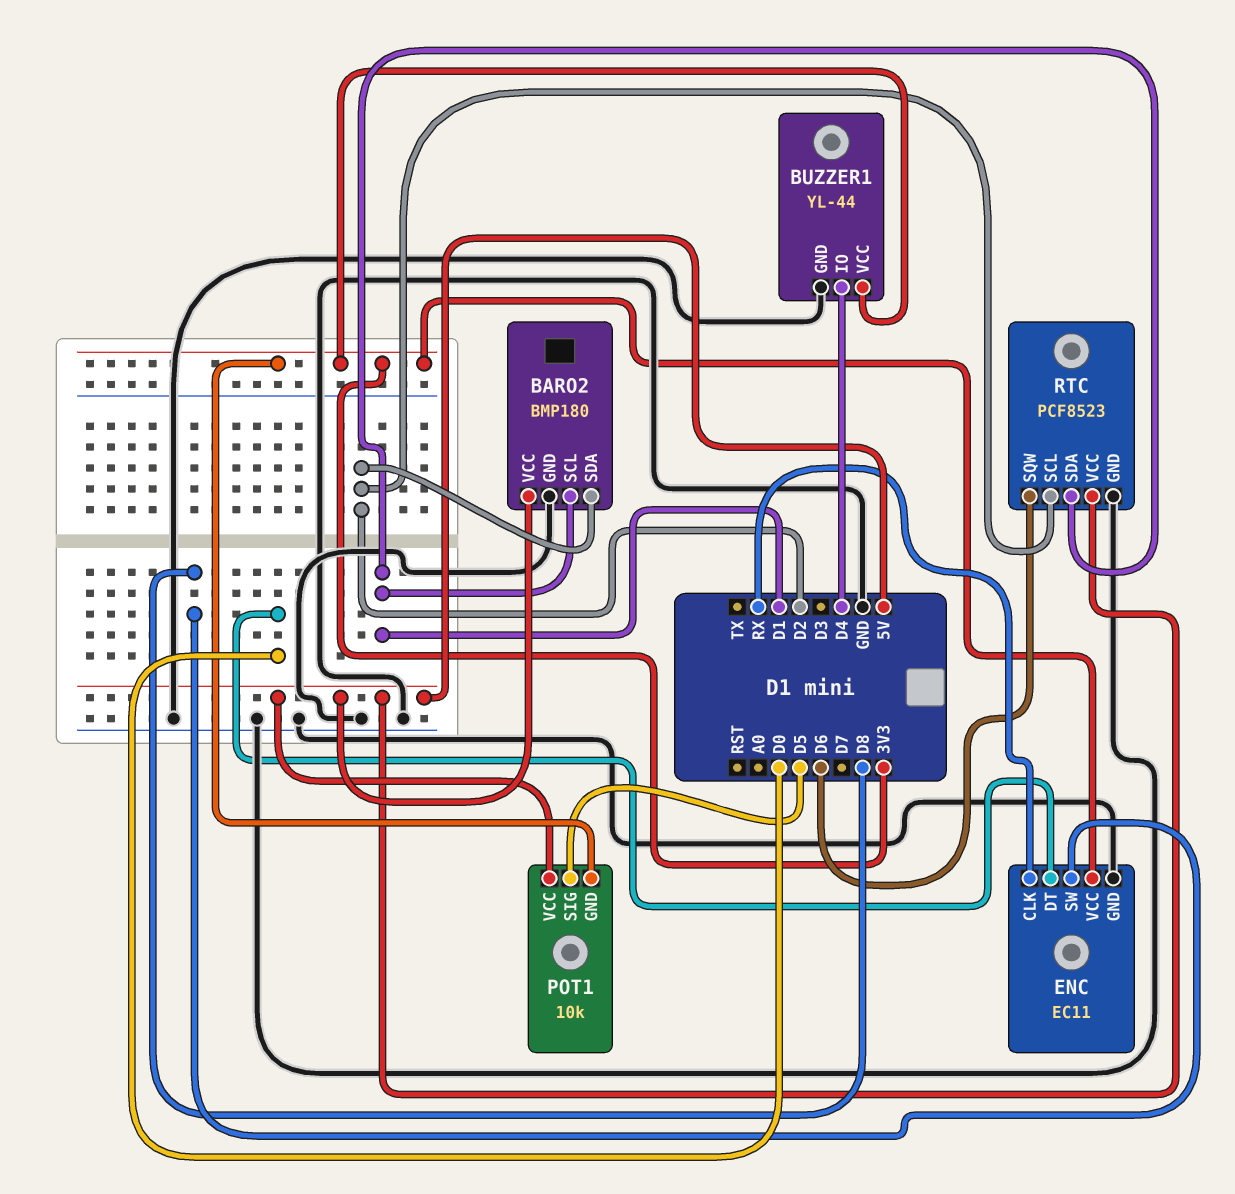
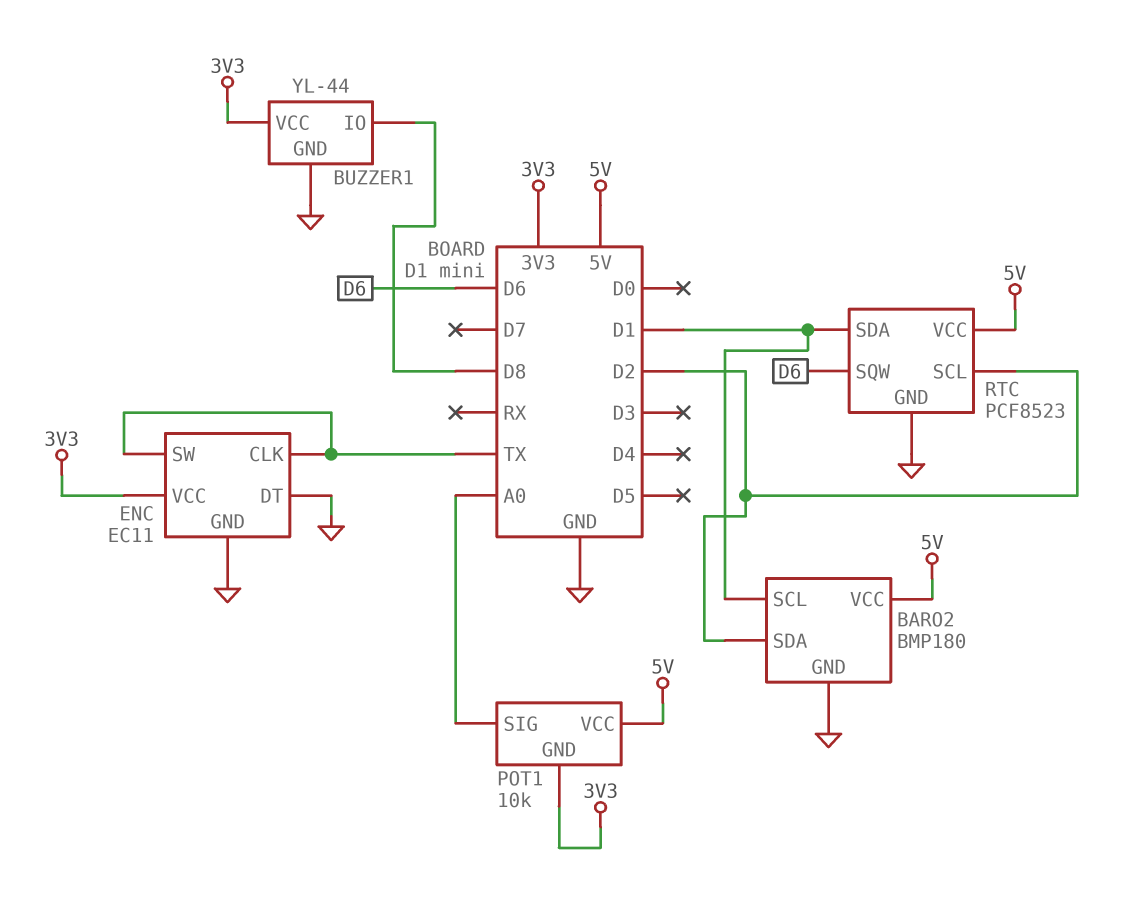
BUZZER1 pin IO: D4 -> D8
ENC pin CLK: RX -> TX
ENC pin DT: D0 -> GND
ENC pin SW: D8 -> TX
POT1 pin SIG: D5 -> A0

